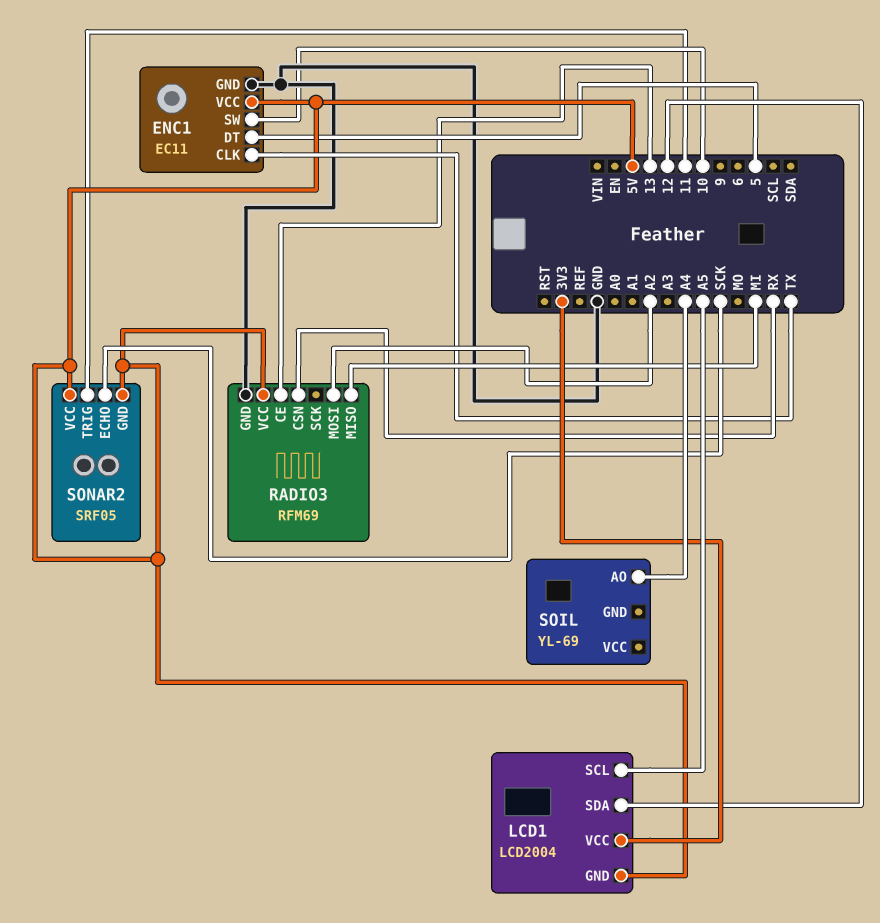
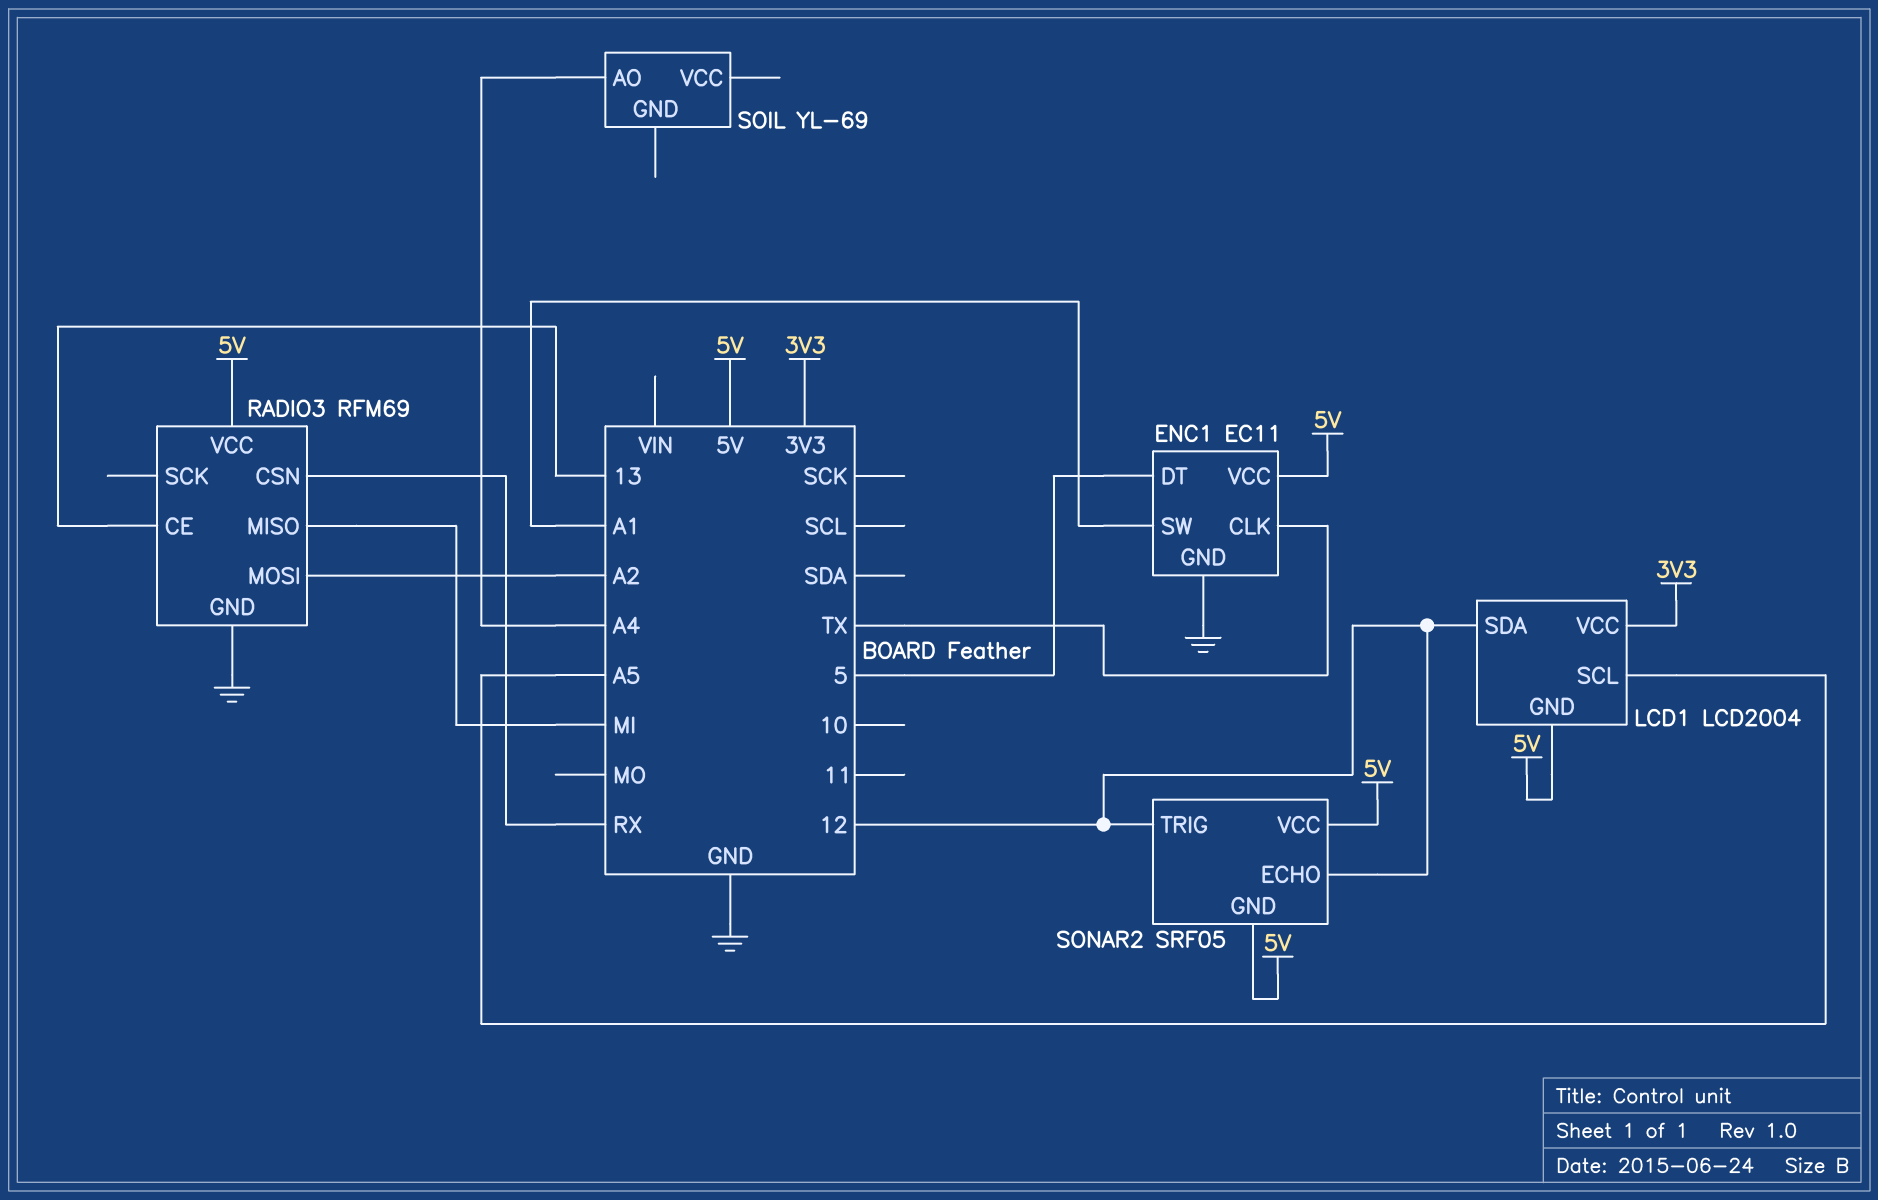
ENC1 pin SW: 10 -> A1
SONAR2 pin ECHO: SCK -> 12
SONAR2 pin TRIG: 11 -> 12

